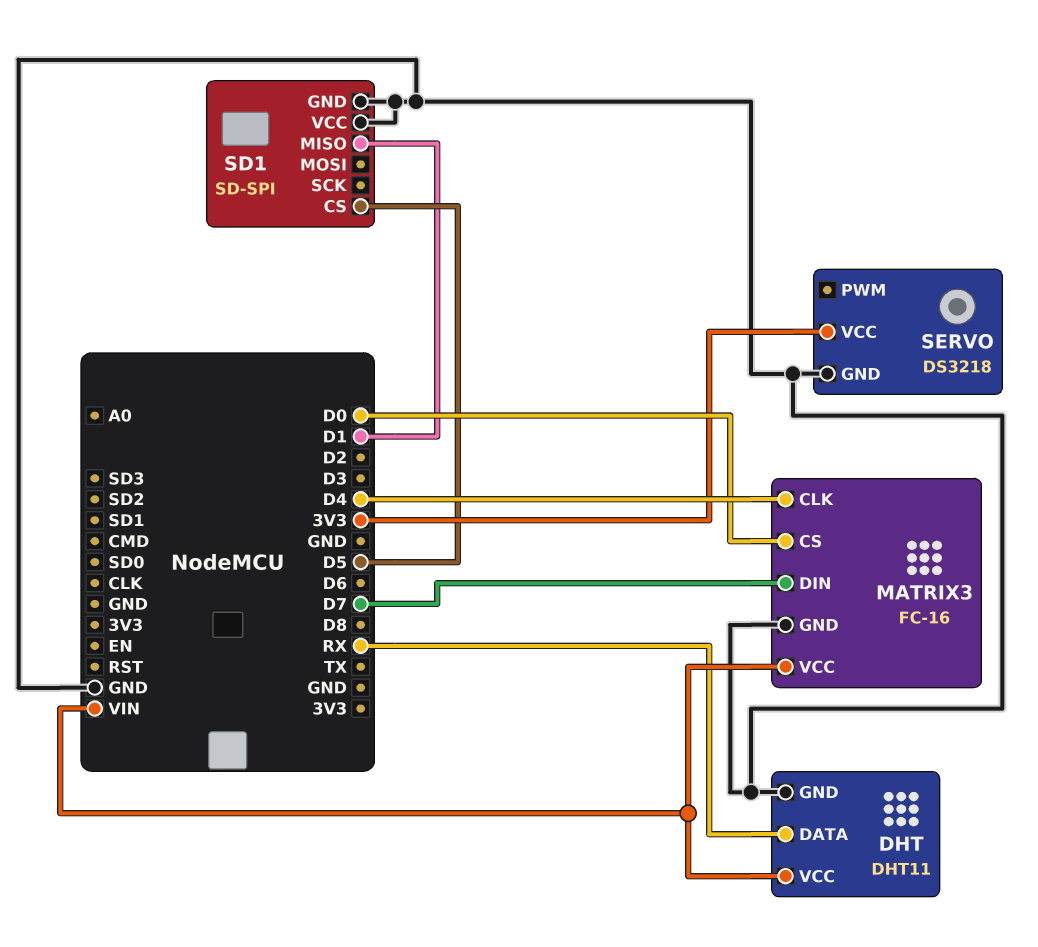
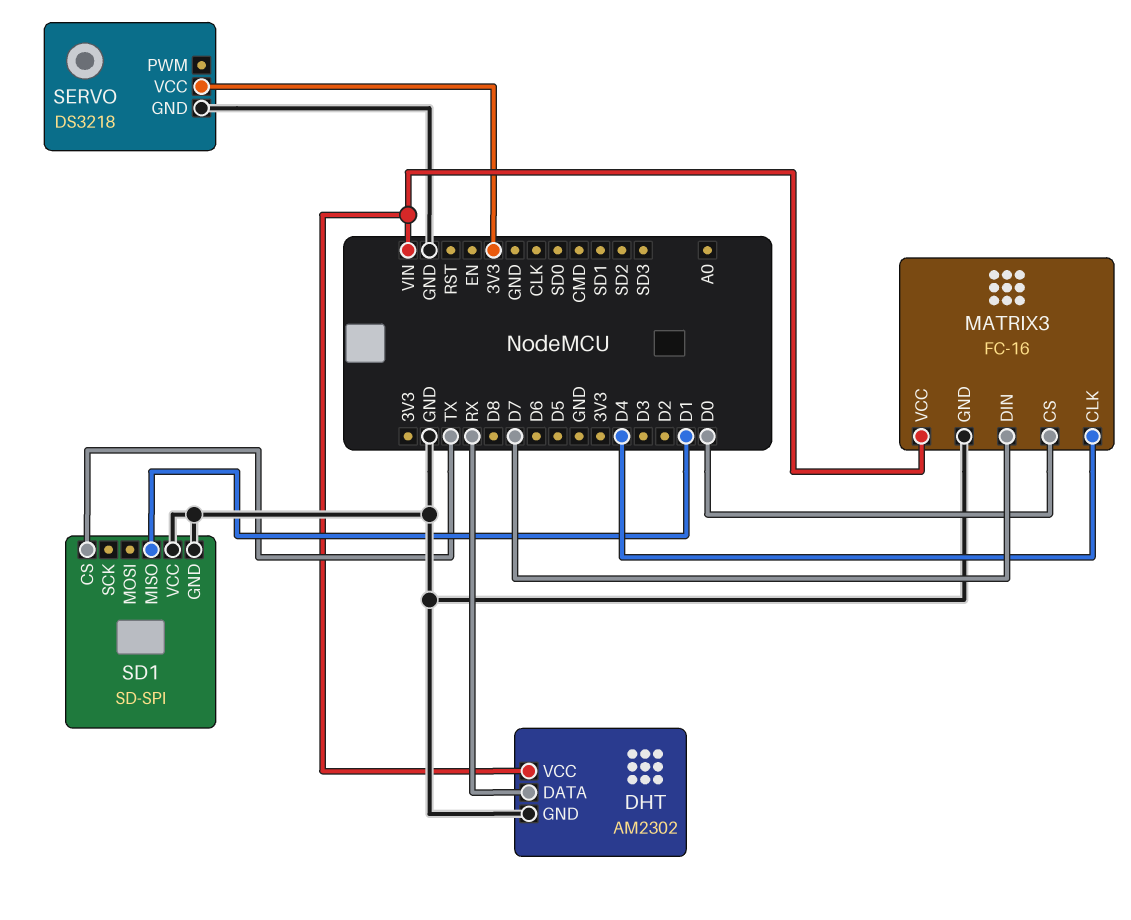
DHT: DHT11 -> AM2302
SD1 pin CS: D5 -> TX

